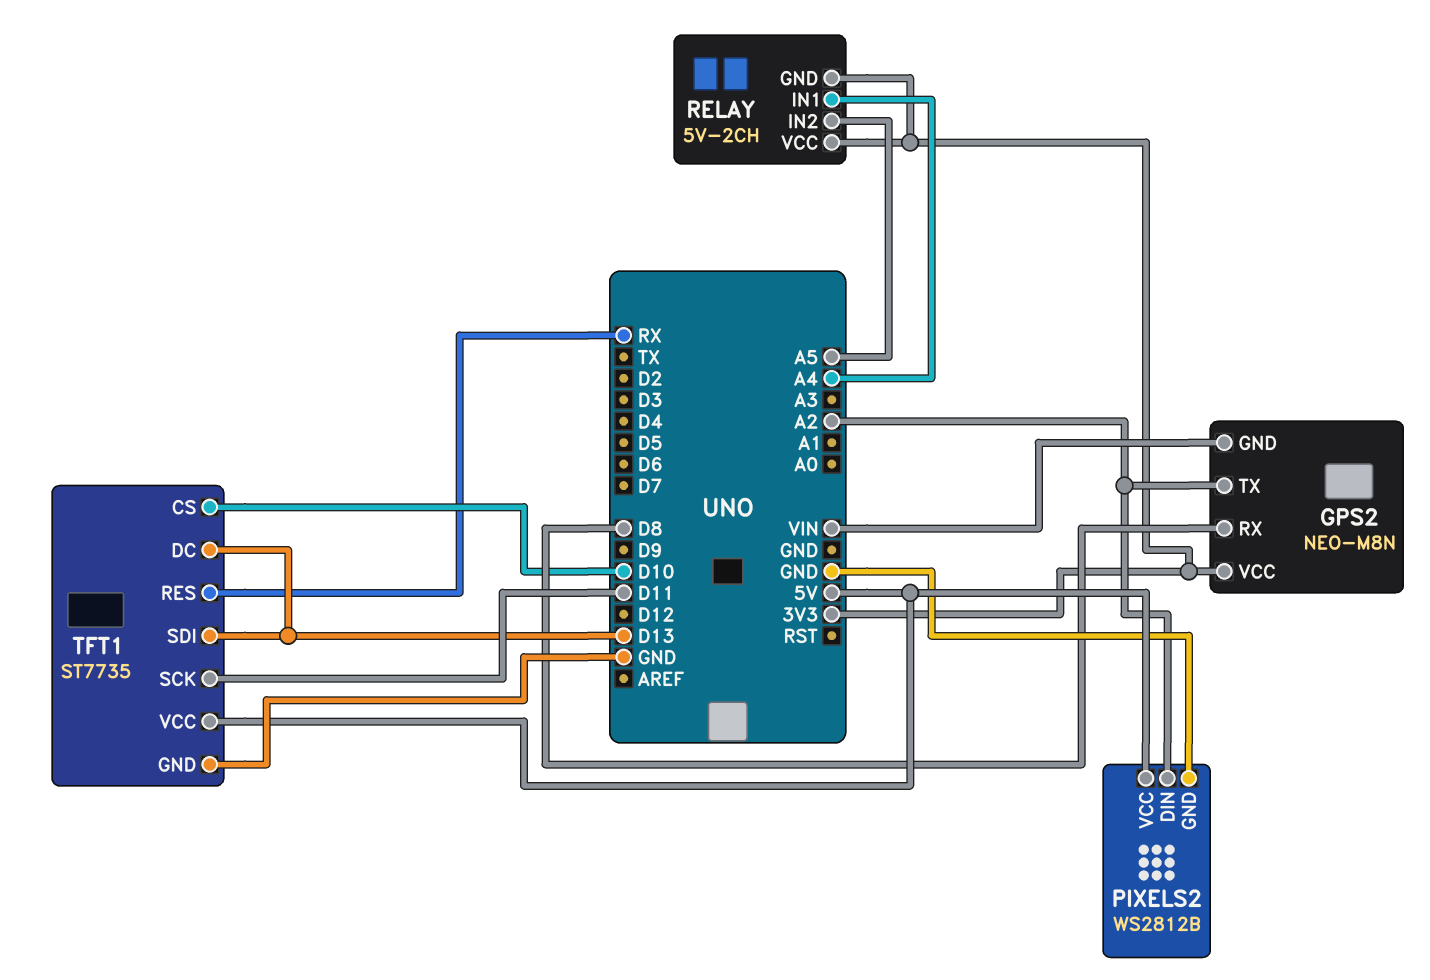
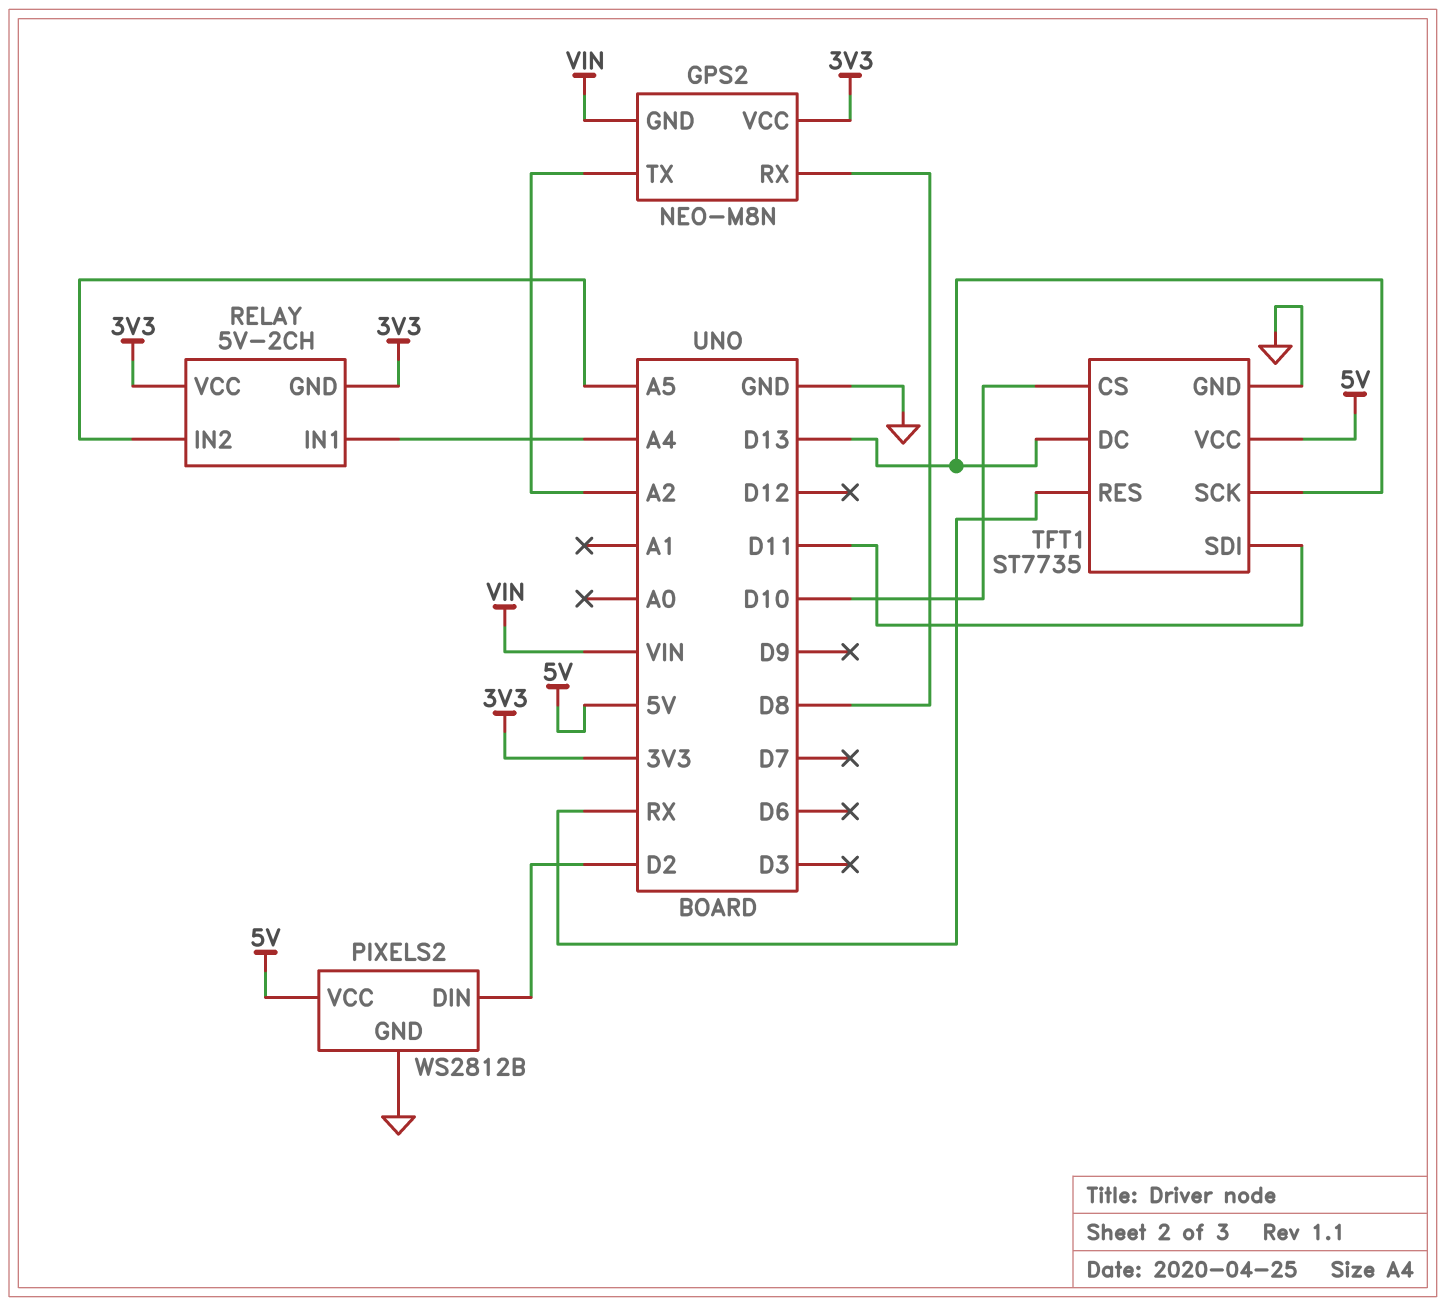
PIXELS2 pin DIN: A2 -> D2
TFT1 pin SCK: D11 -> D13
TFT1 pin SDI: D13 -> D11

